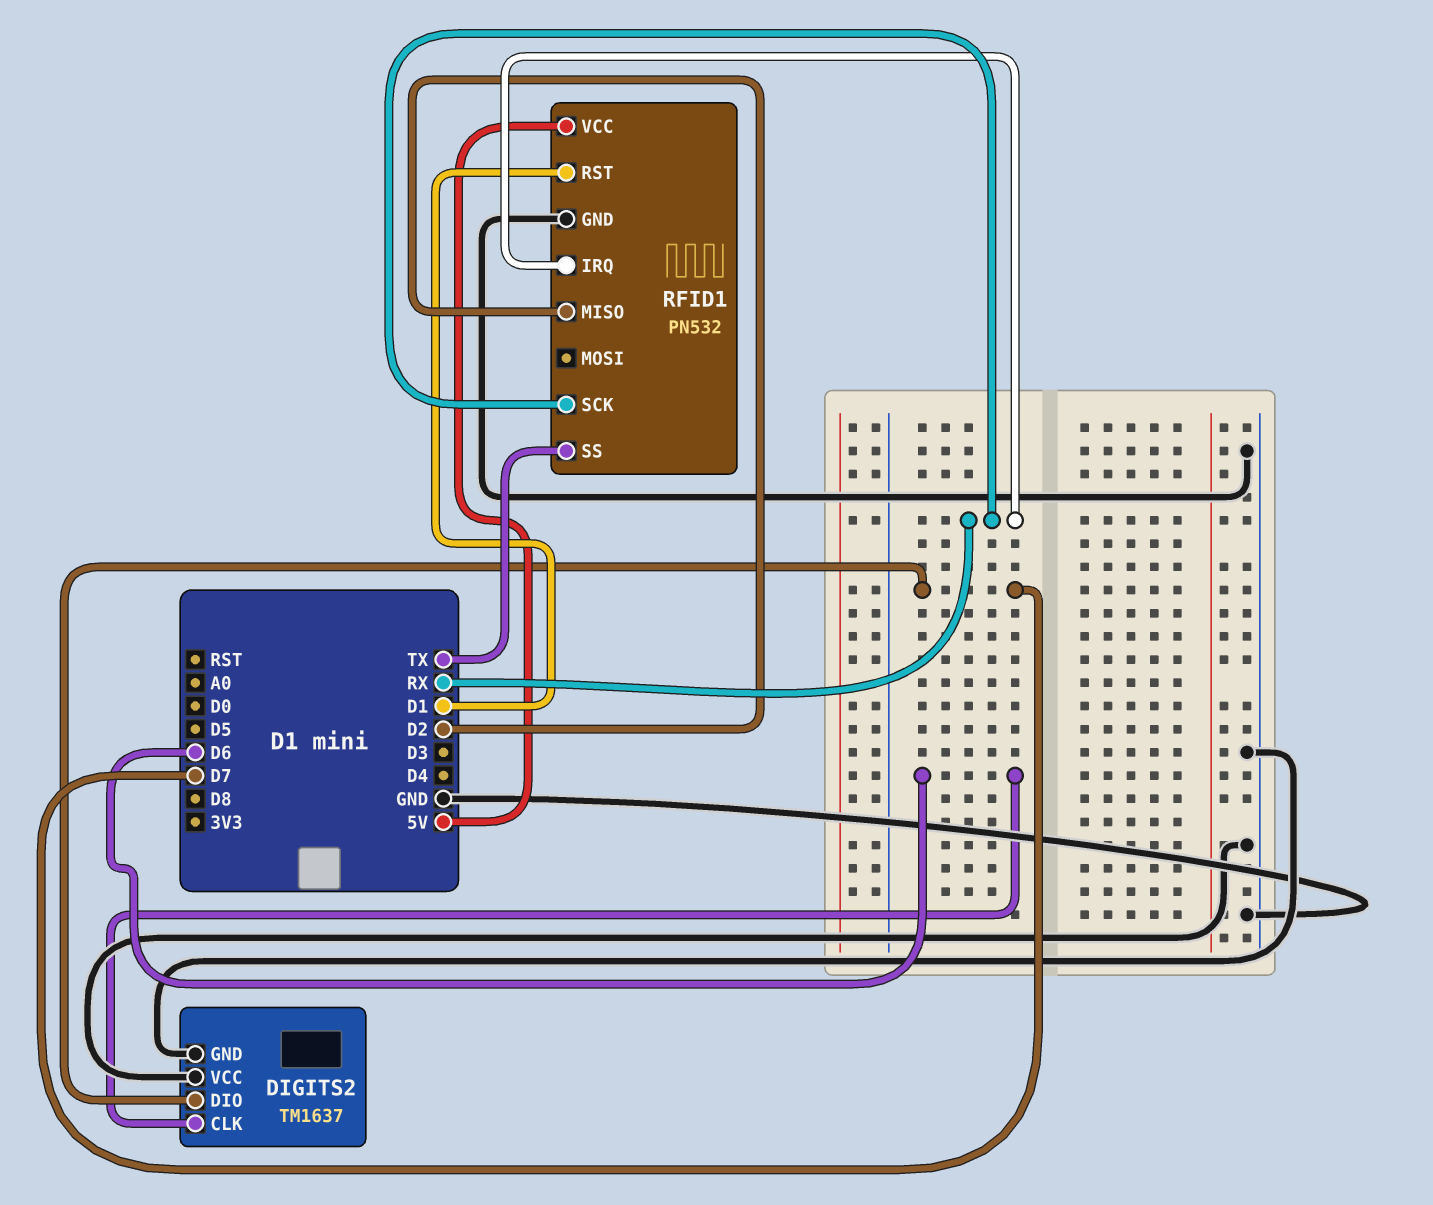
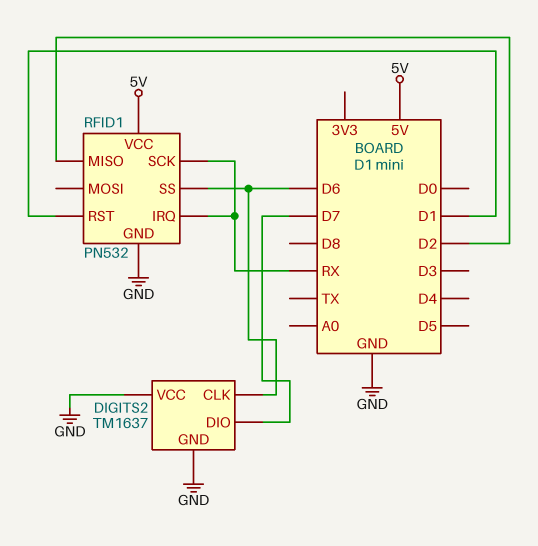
RFID1 pin SS: TX -> D6

